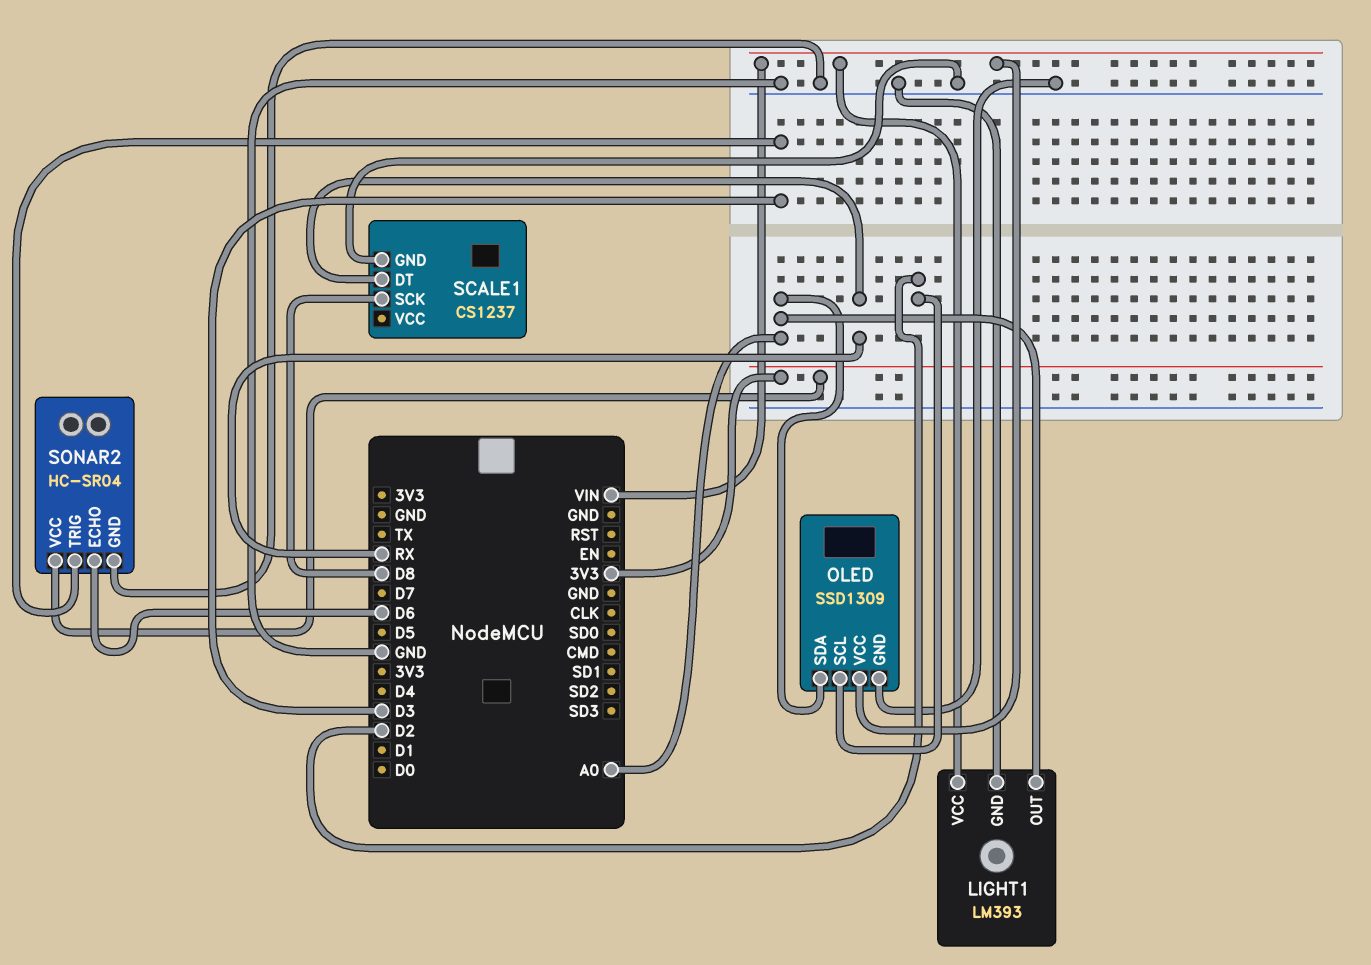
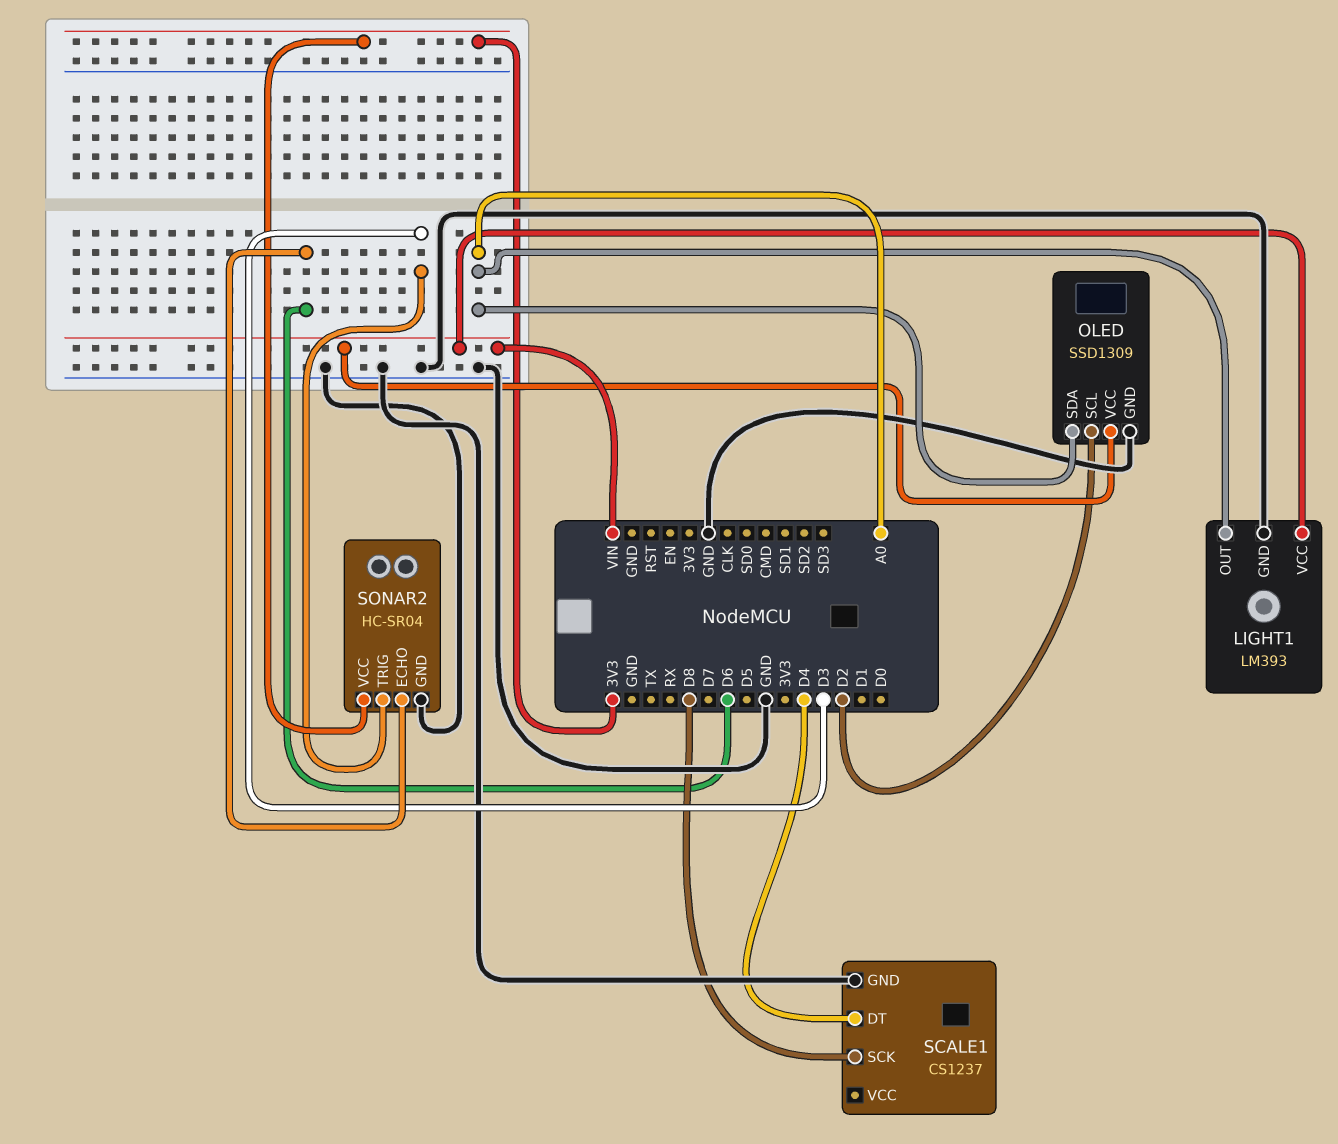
SCALE1 pin DT: RX -> D4

